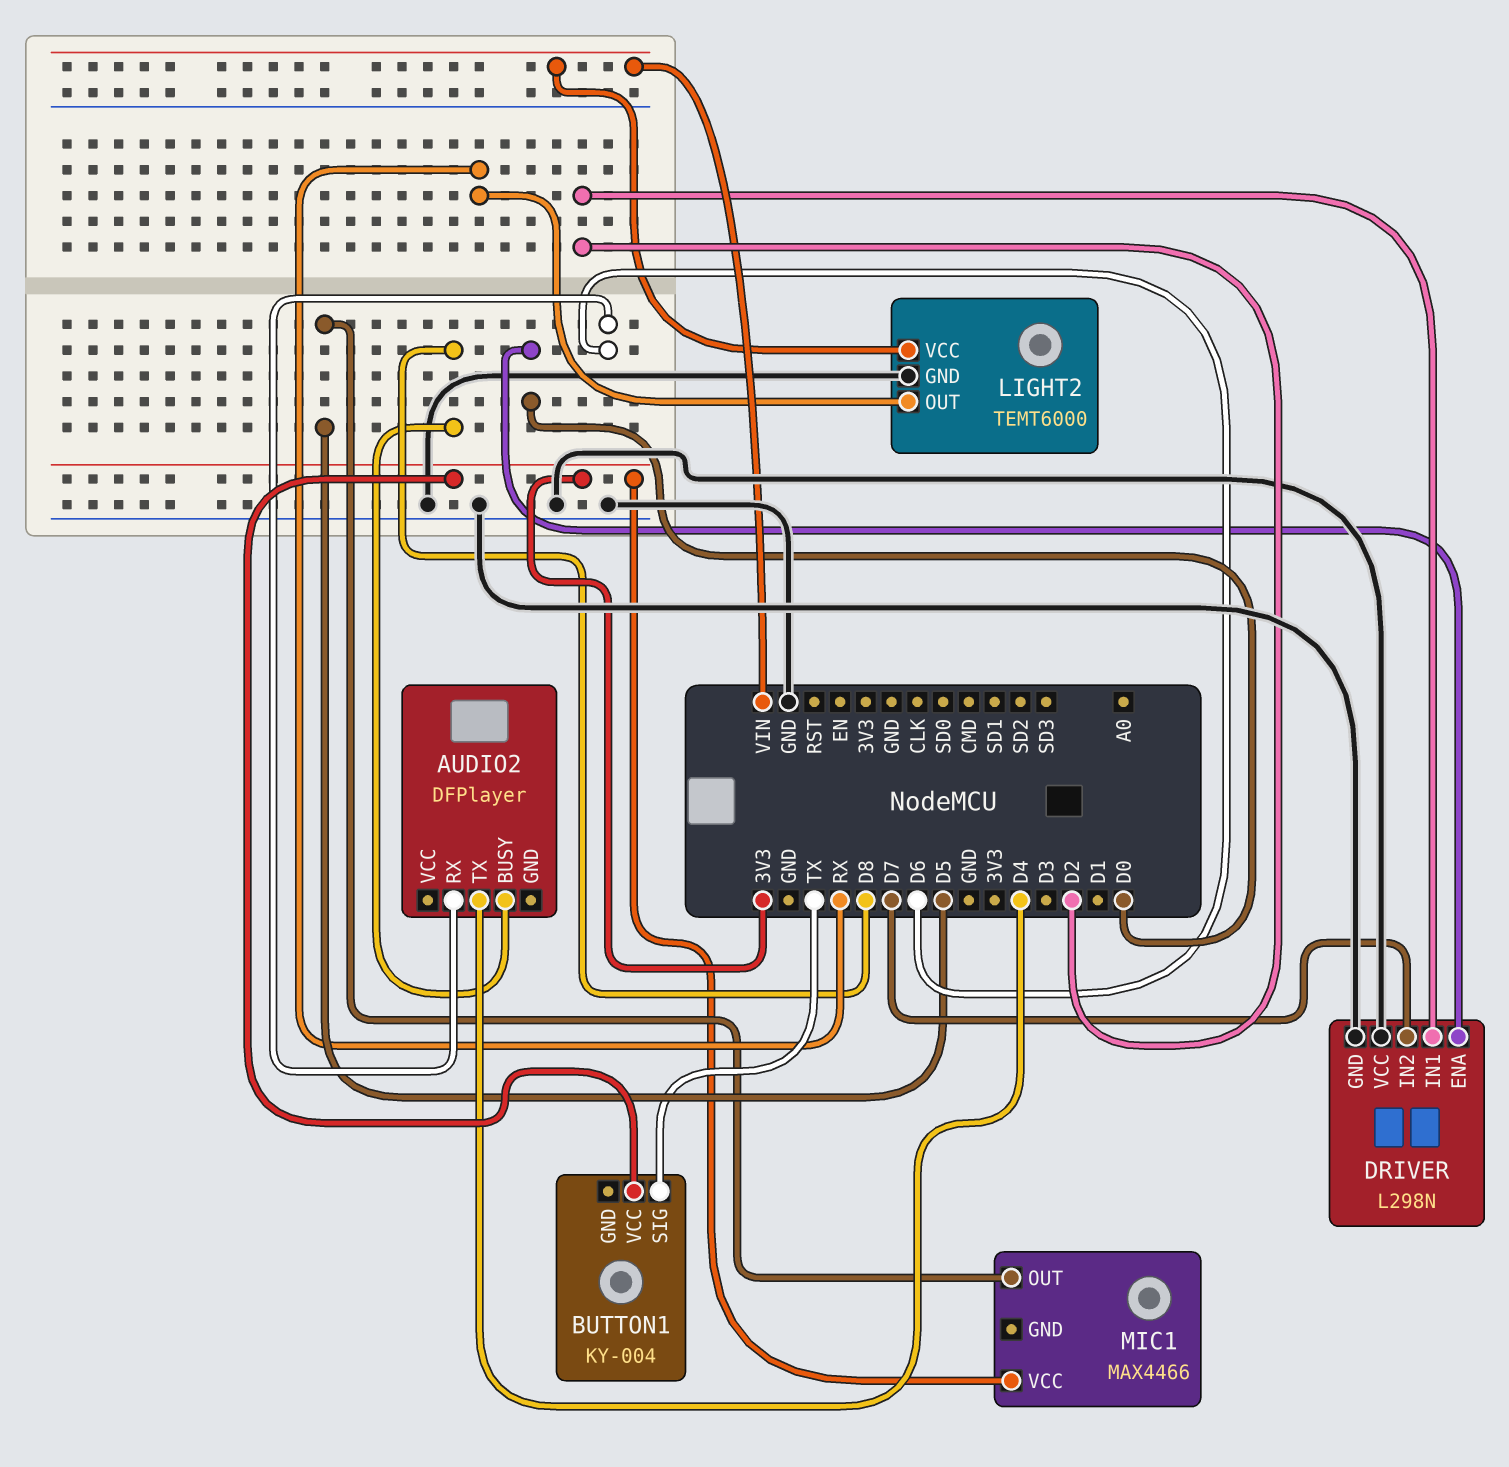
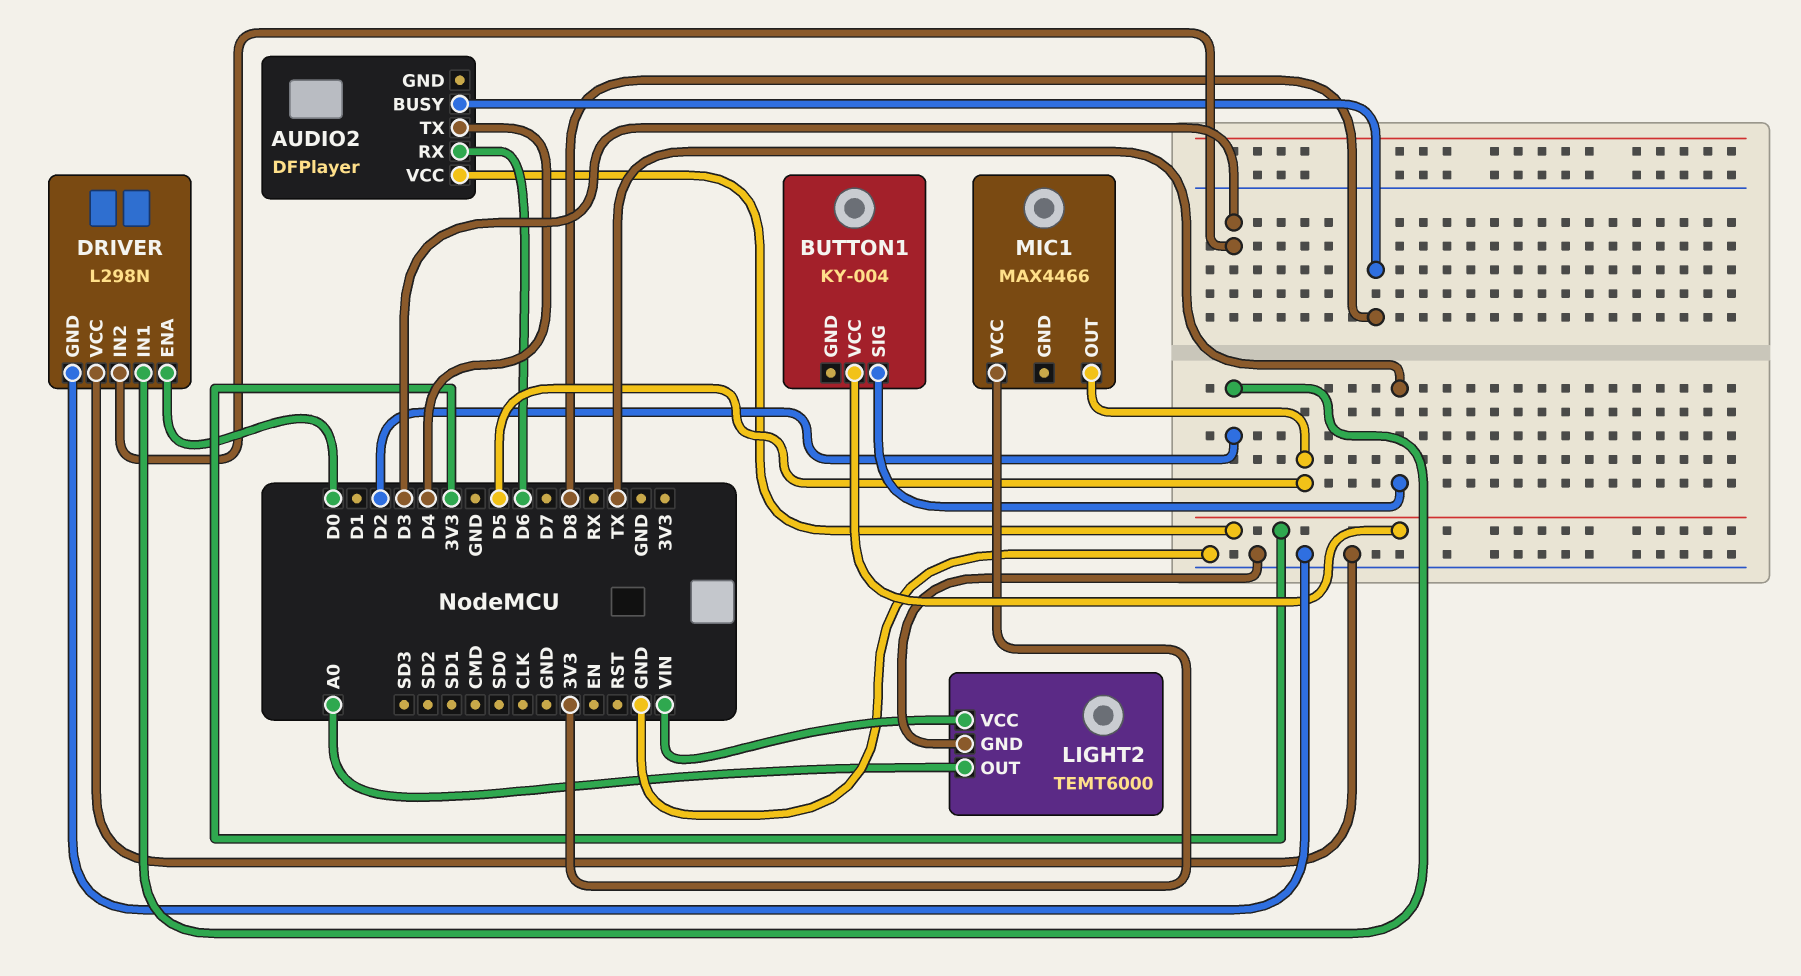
AUDIO2 pin VCC: none -> 3V3
DRIVER pin IN2: D7 -> D3
LIGHT2 pin OUT: RX -> A0

